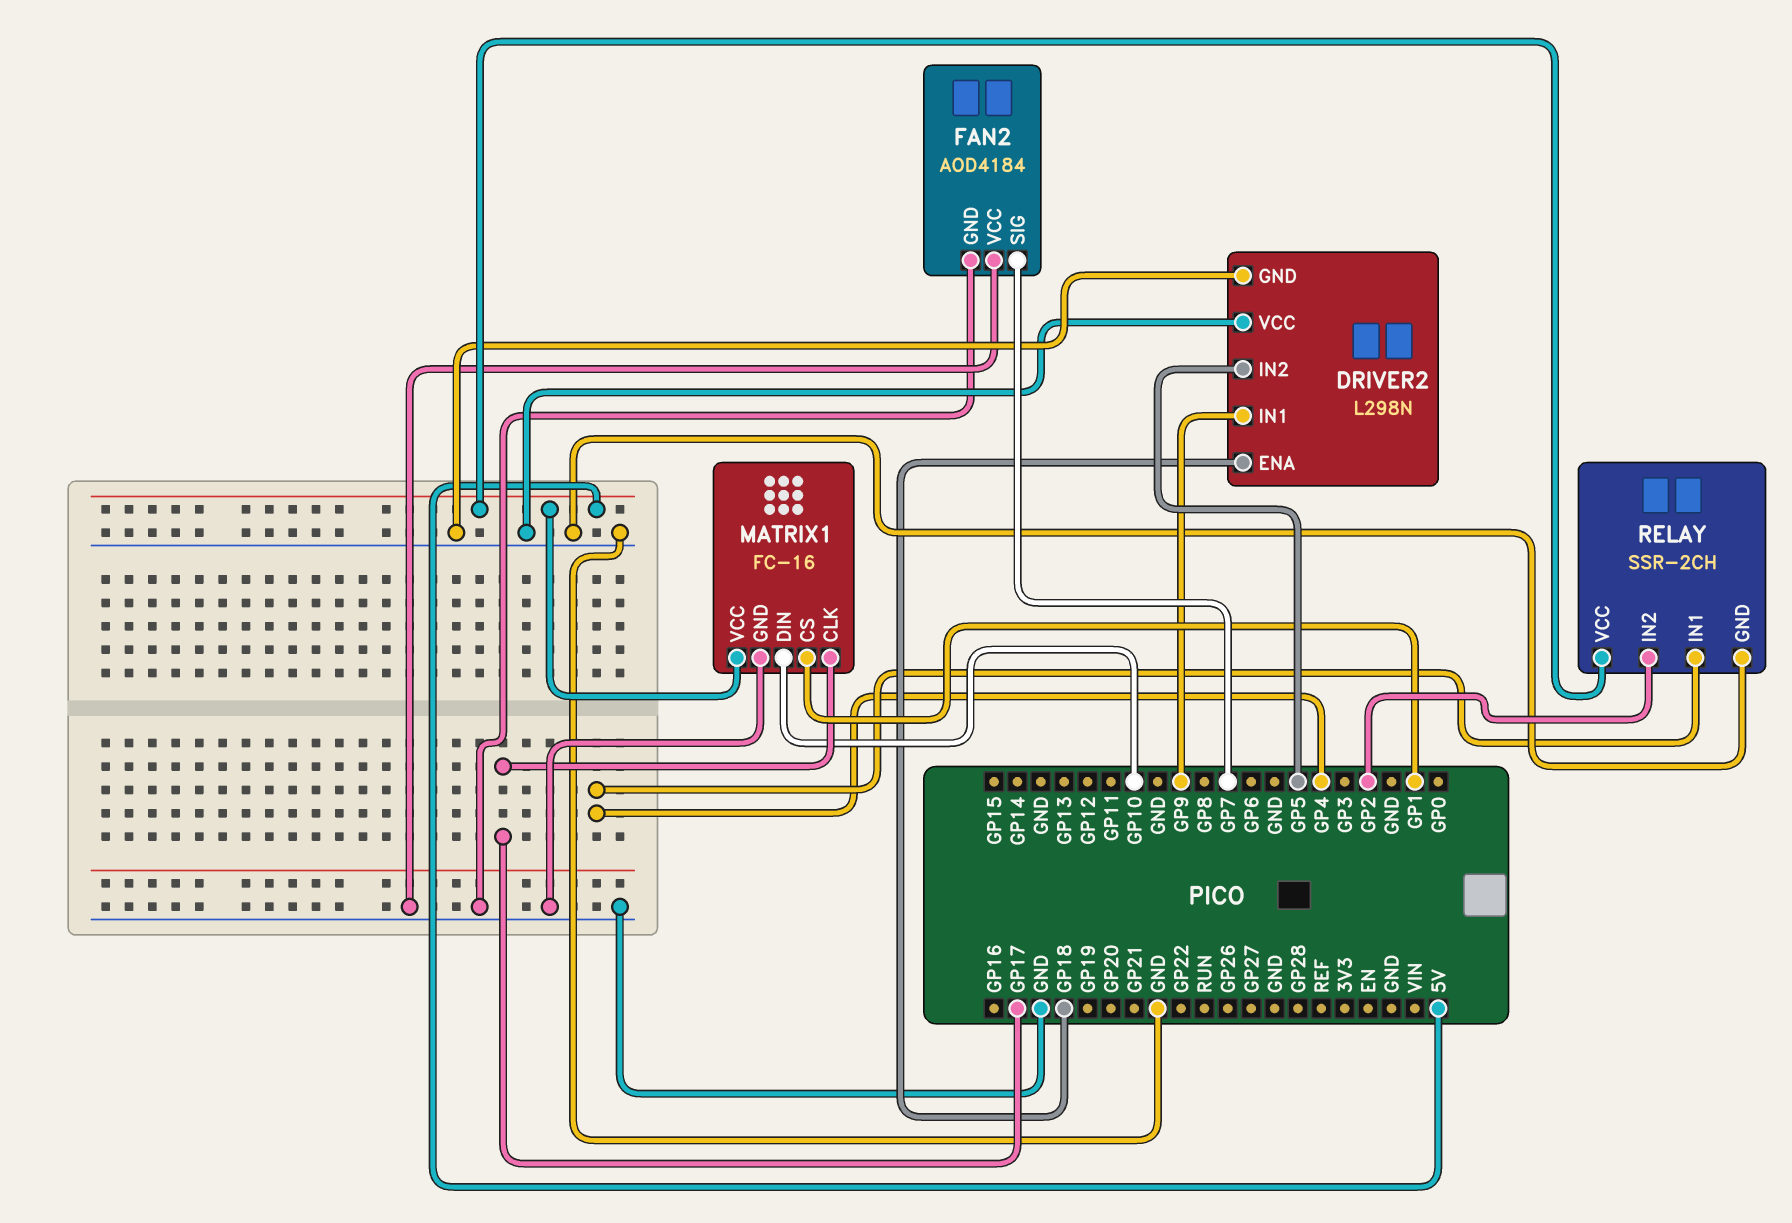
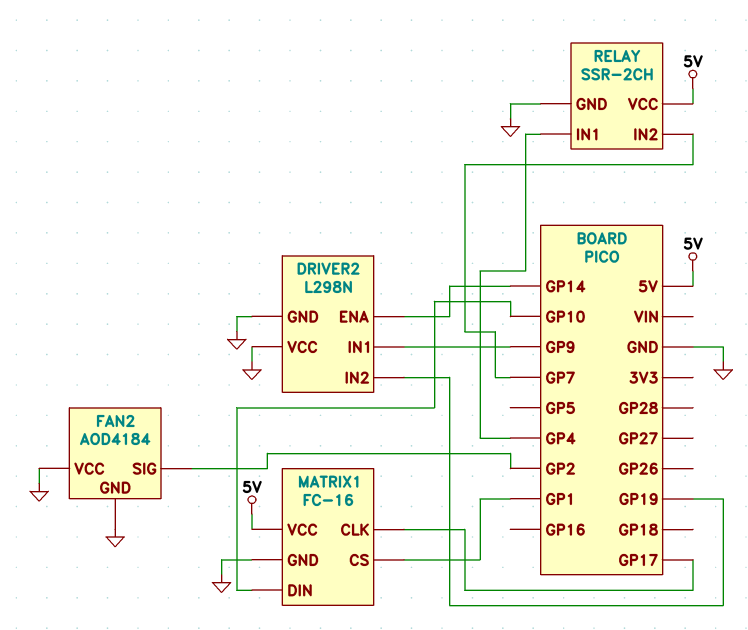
DRIVER2 pin ENA: GP18 -> GP14
DRIVER2 pin IN2: GP5 -> GP19
FAN2 pin SIG: GP7 -> GP2
RELAY pin IN2: GP2 -> GP7

